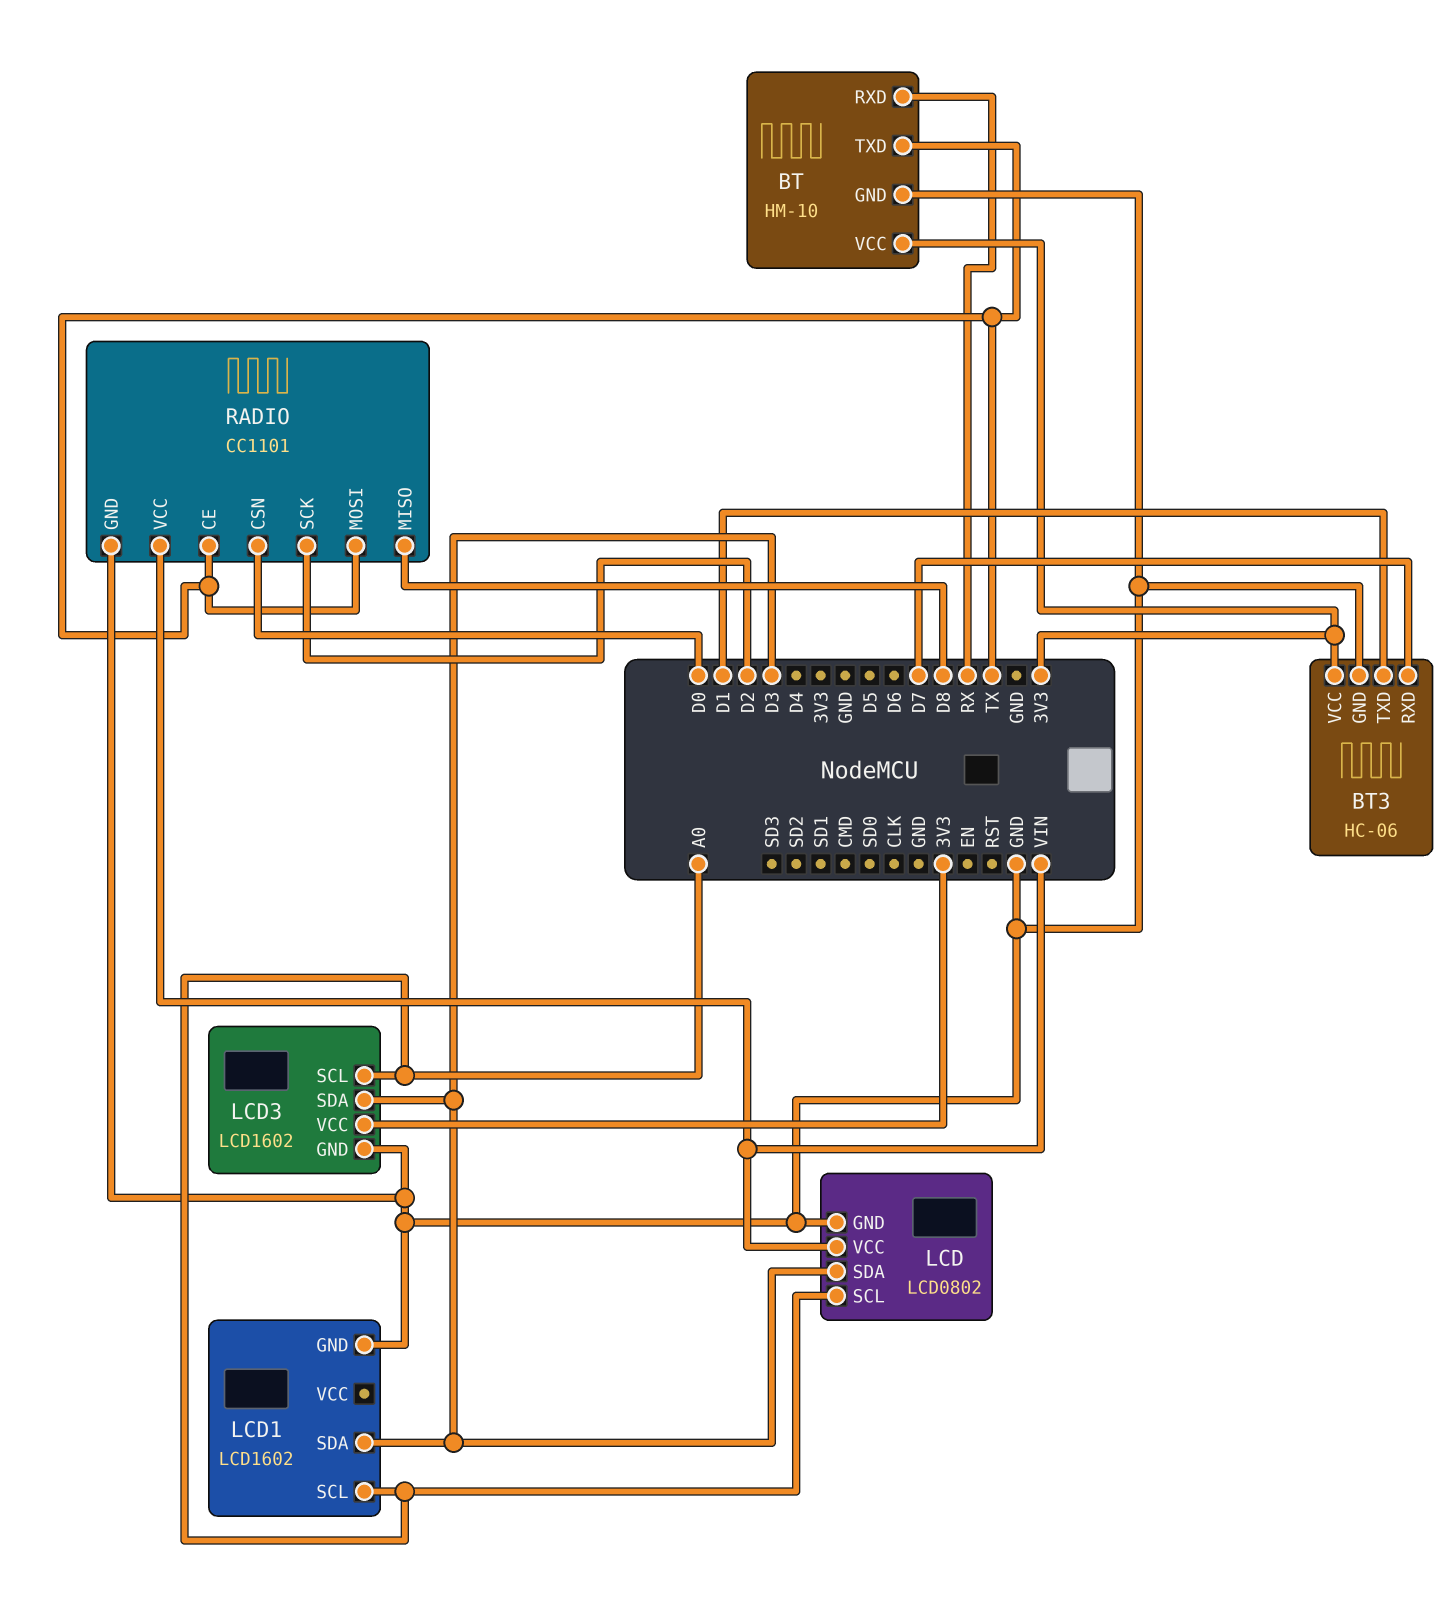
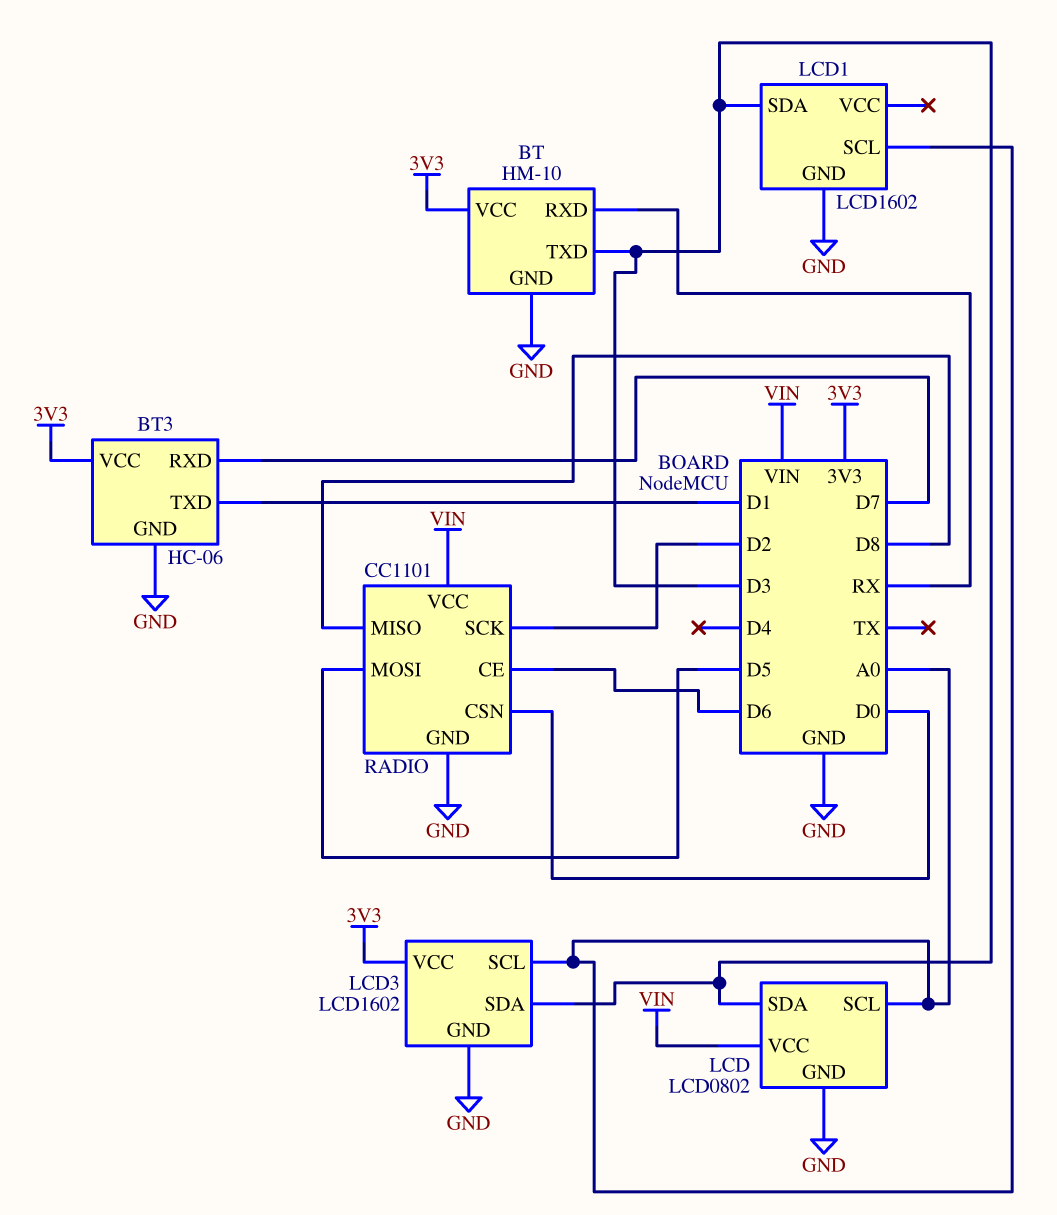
BT pin TXD: TX -> D3
RADIO pin CE: TX -> D6
RADIO pin MOSI: TX -> D5

